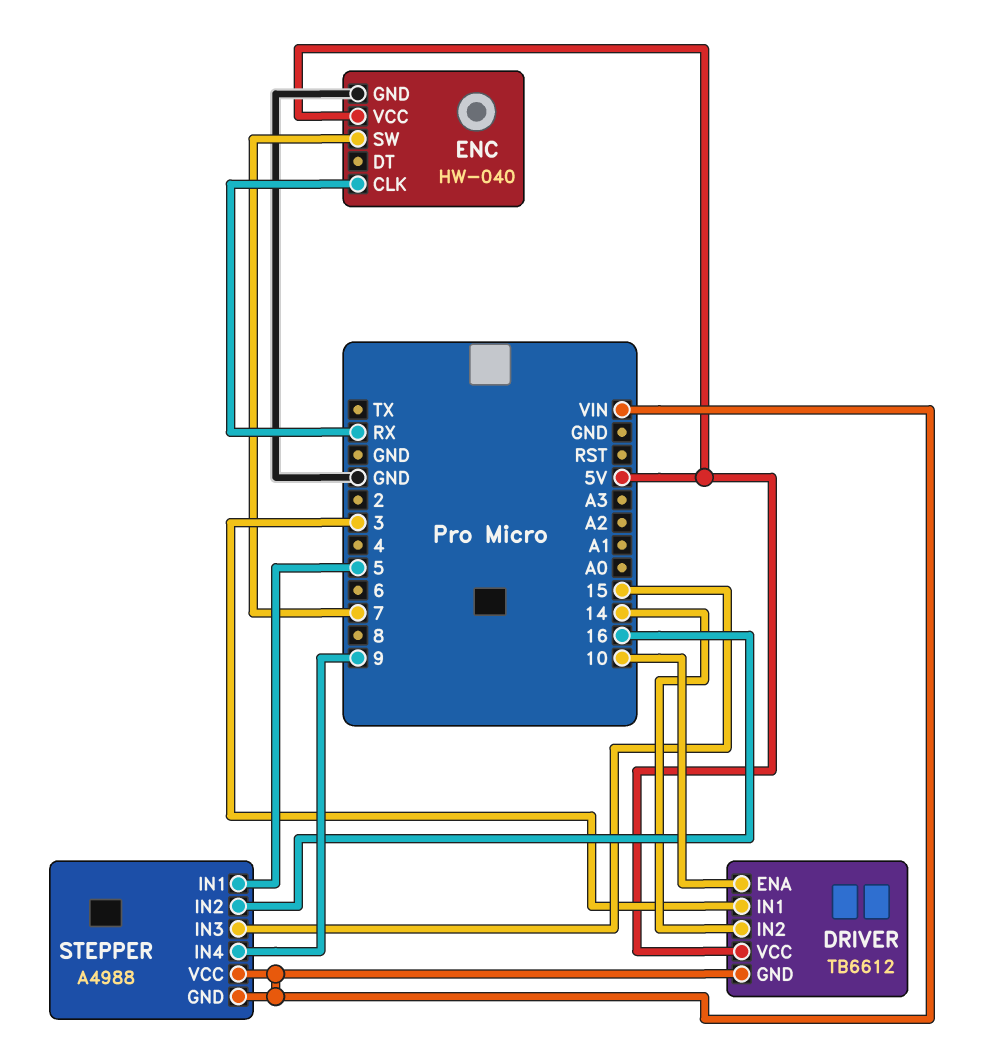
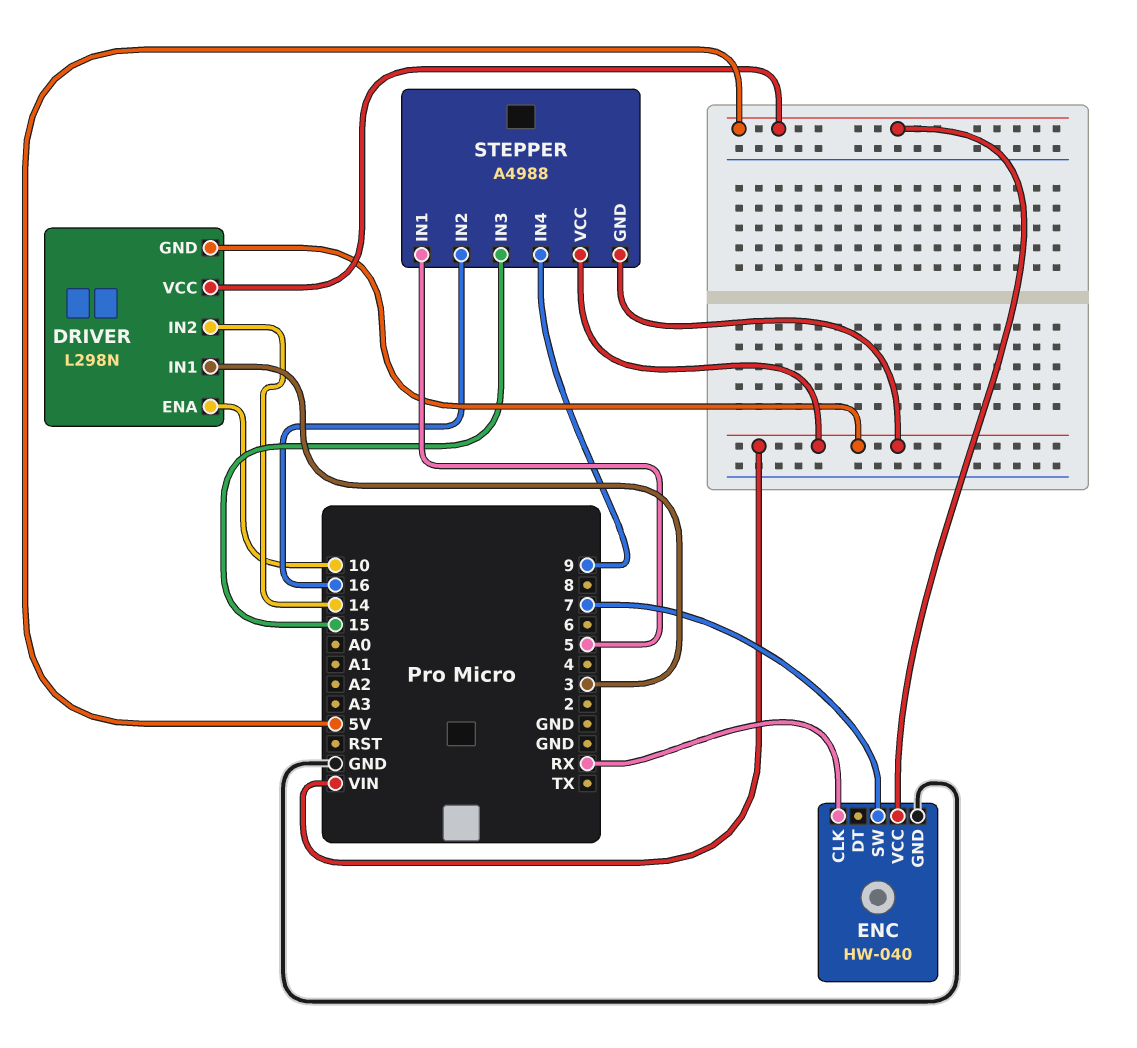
DRIVER: TB6612 -> L298N

